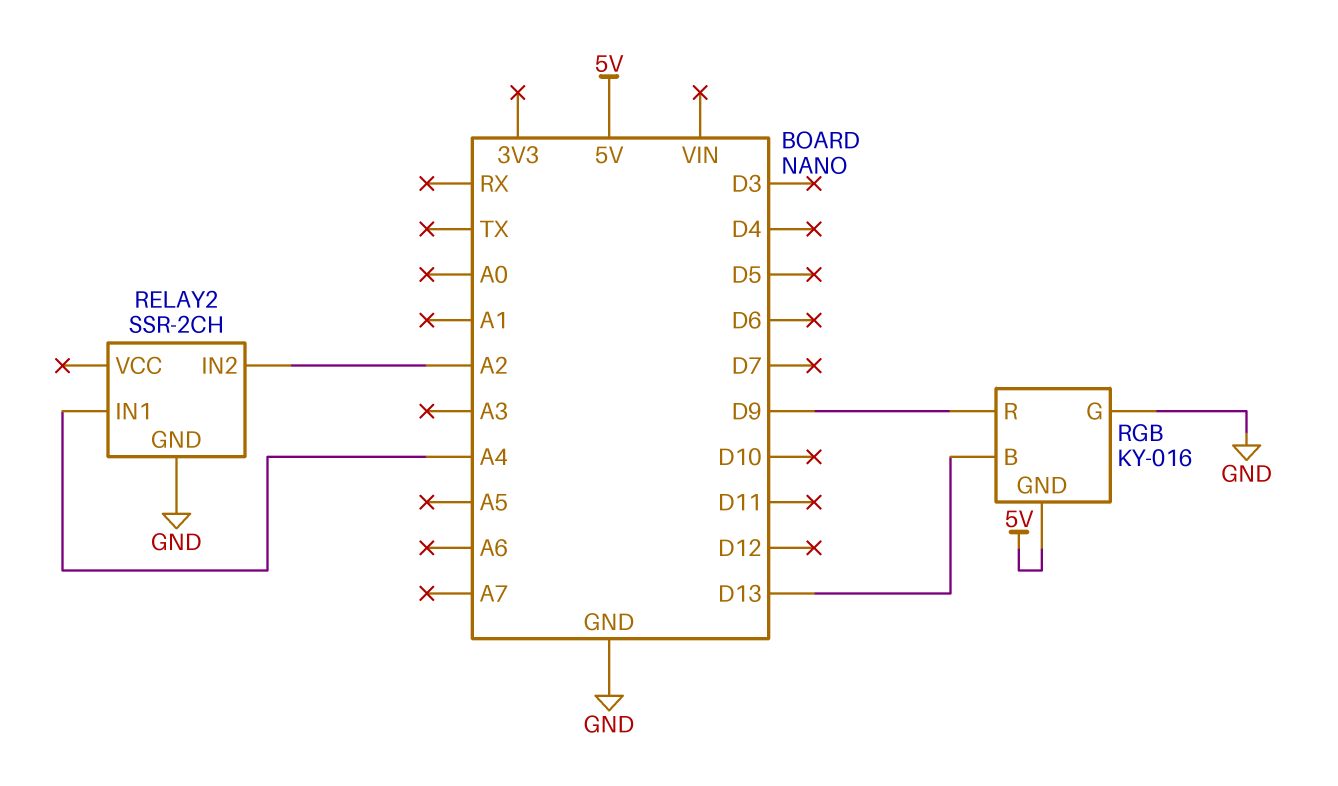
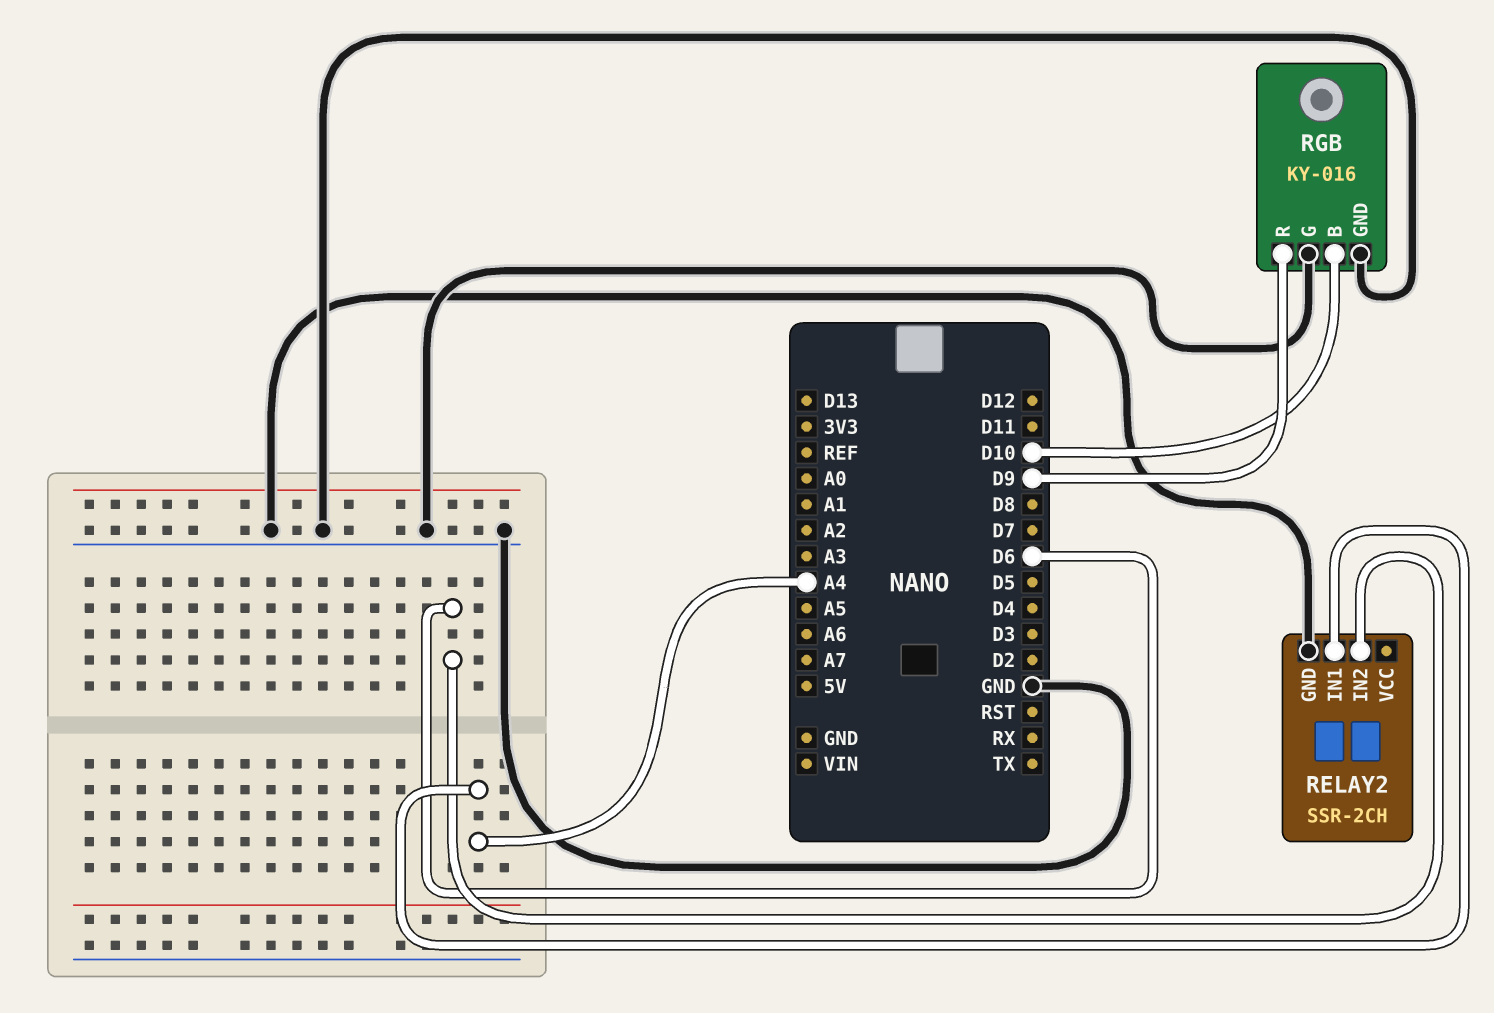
RELAY2 pin IN2: A2 -> D6
RGB pin B: D13 -> D10
RGB pin GND: 5V -> GND

